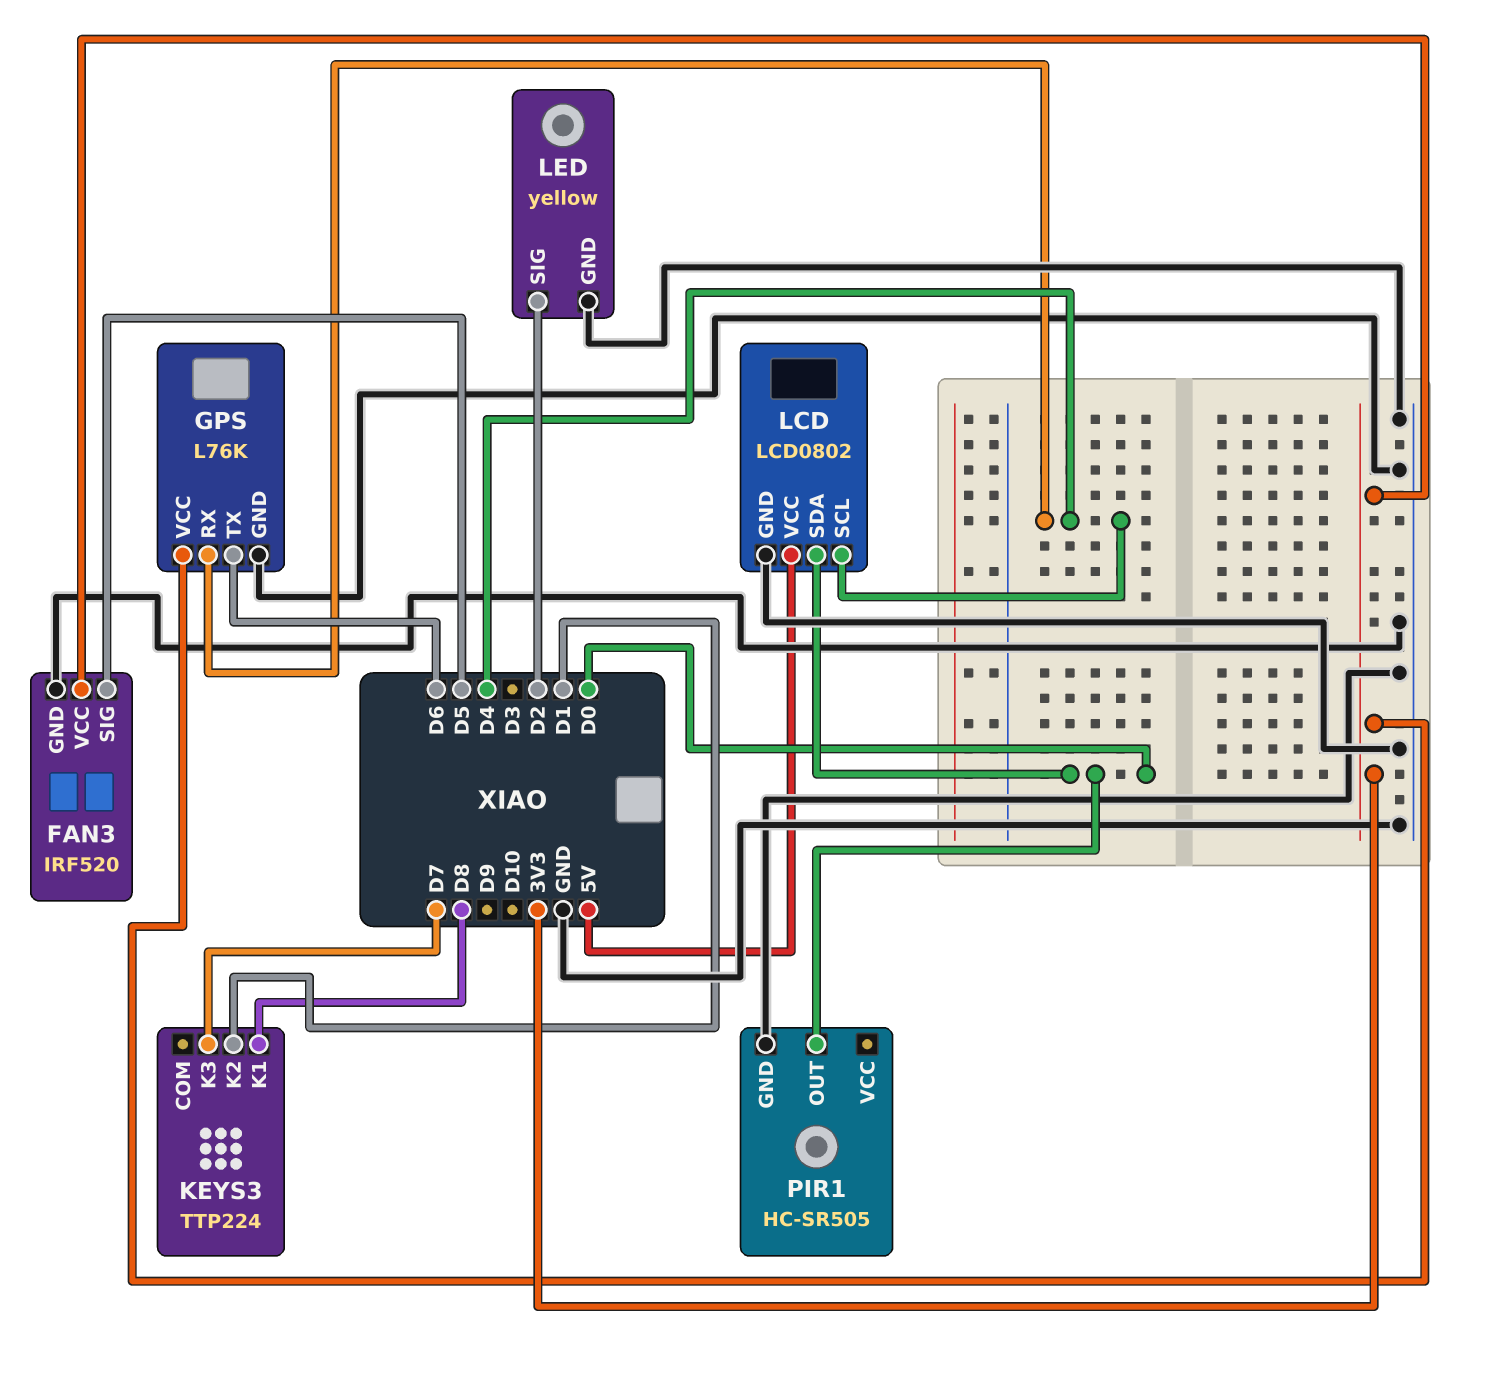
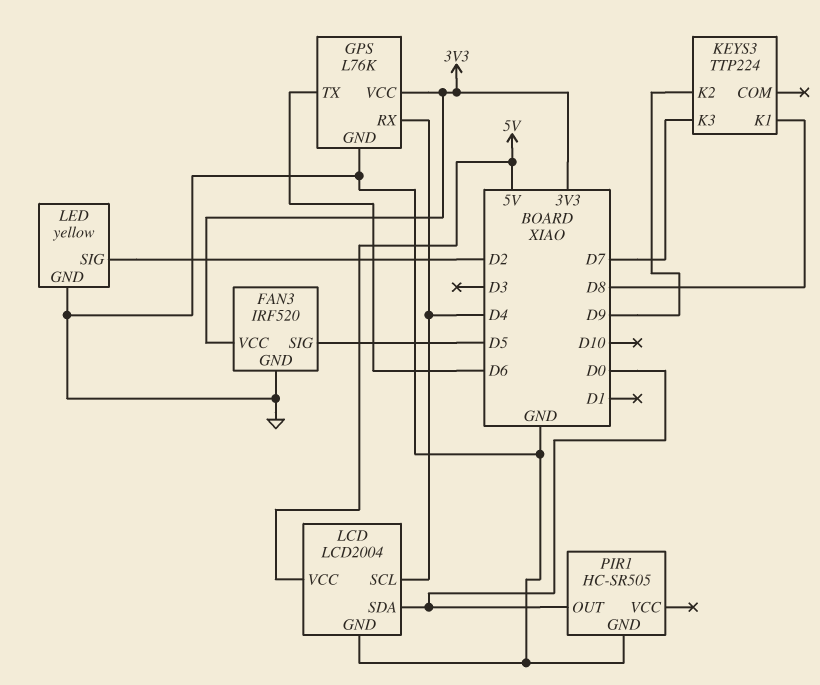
KEYS3 pin K2: D1 -> D9
LCD: LCD0802 -> LCD2004

